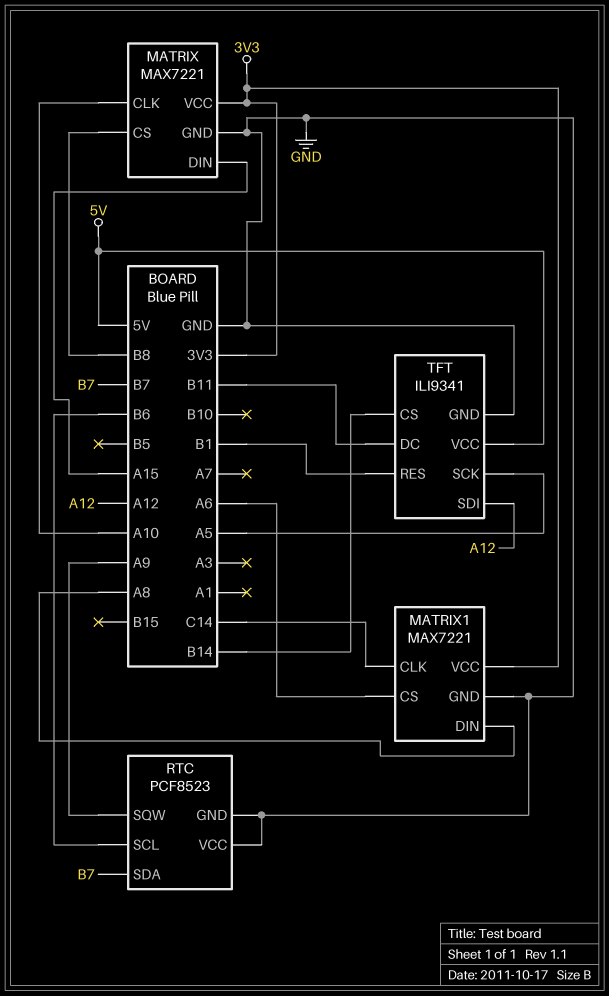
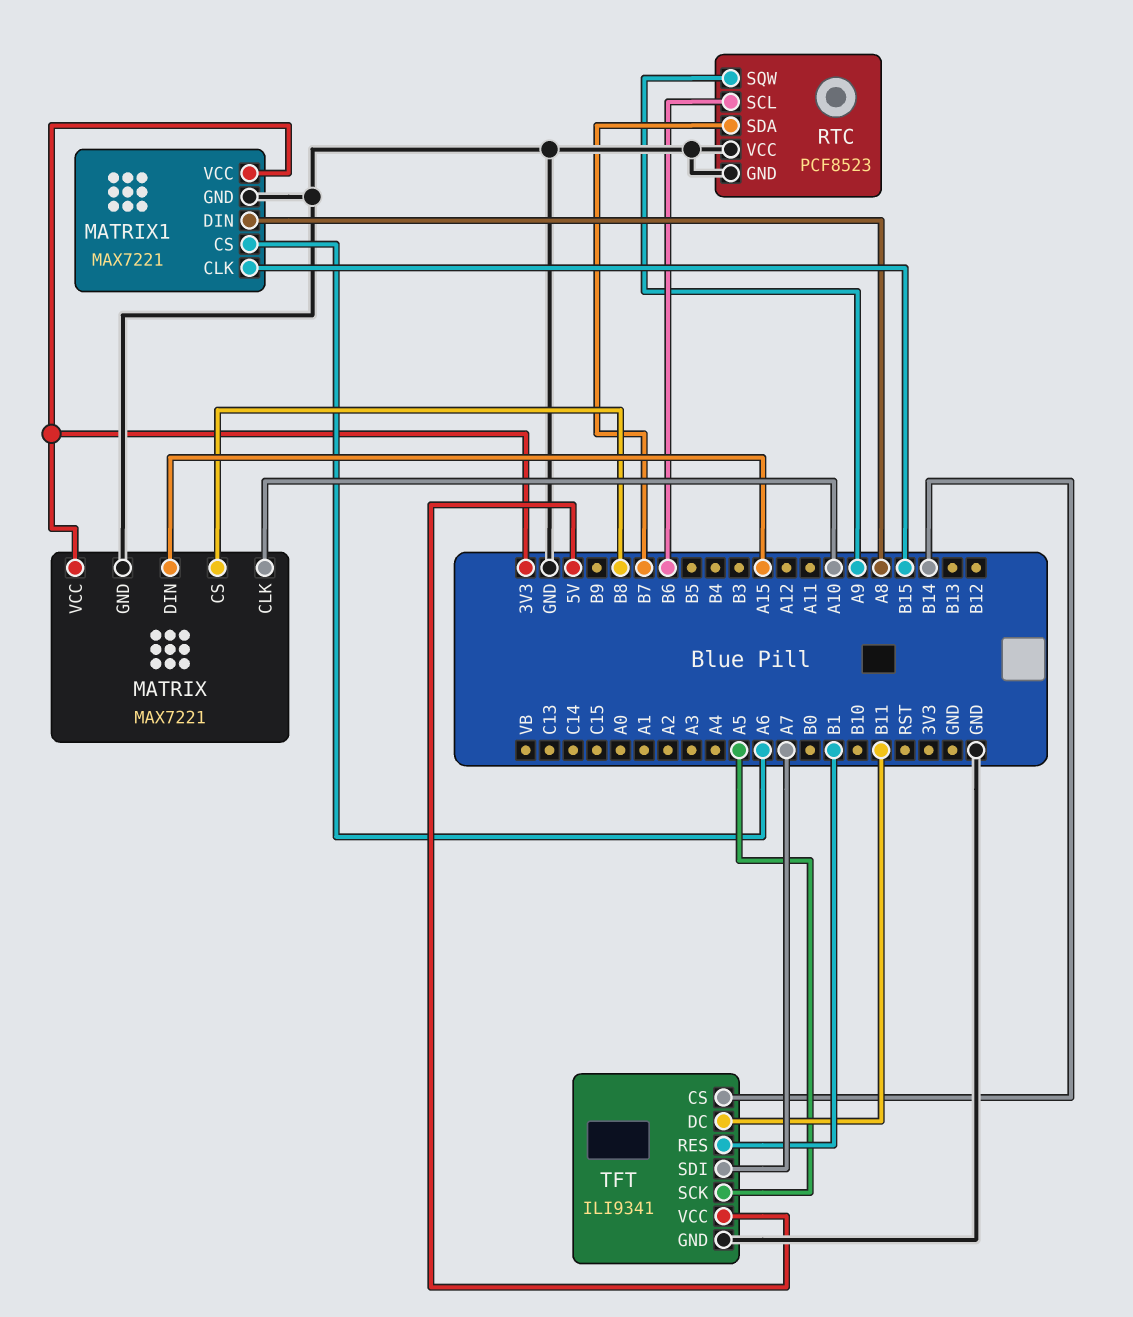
MATRIX1 pin CLK: C14 -> B15
TFT pin SDI: A12 -> A7

